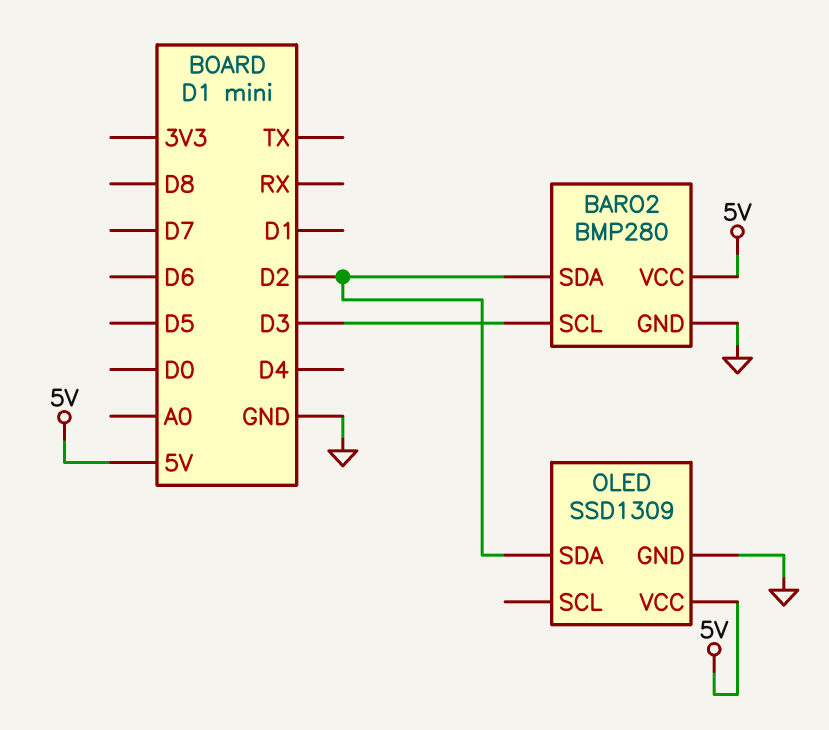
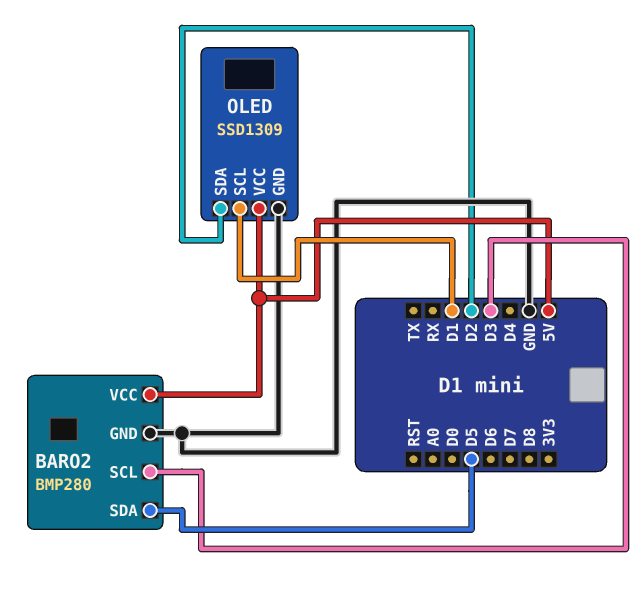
BARO2 pin SDA: D2 -> D5
OLED pin SCL: none -> D1

